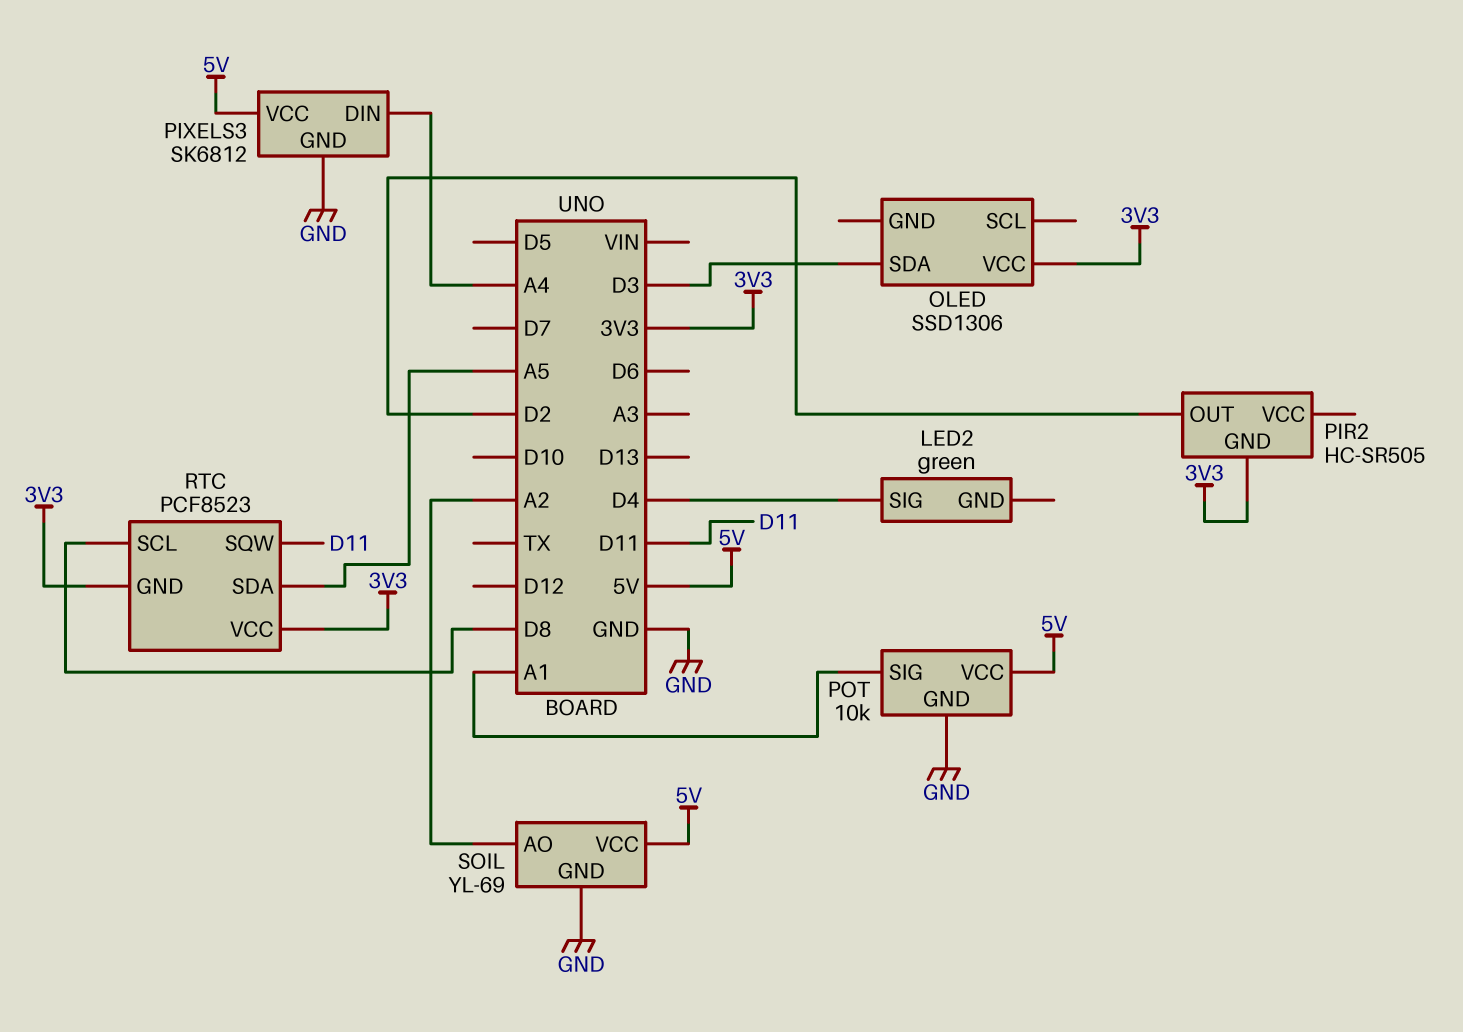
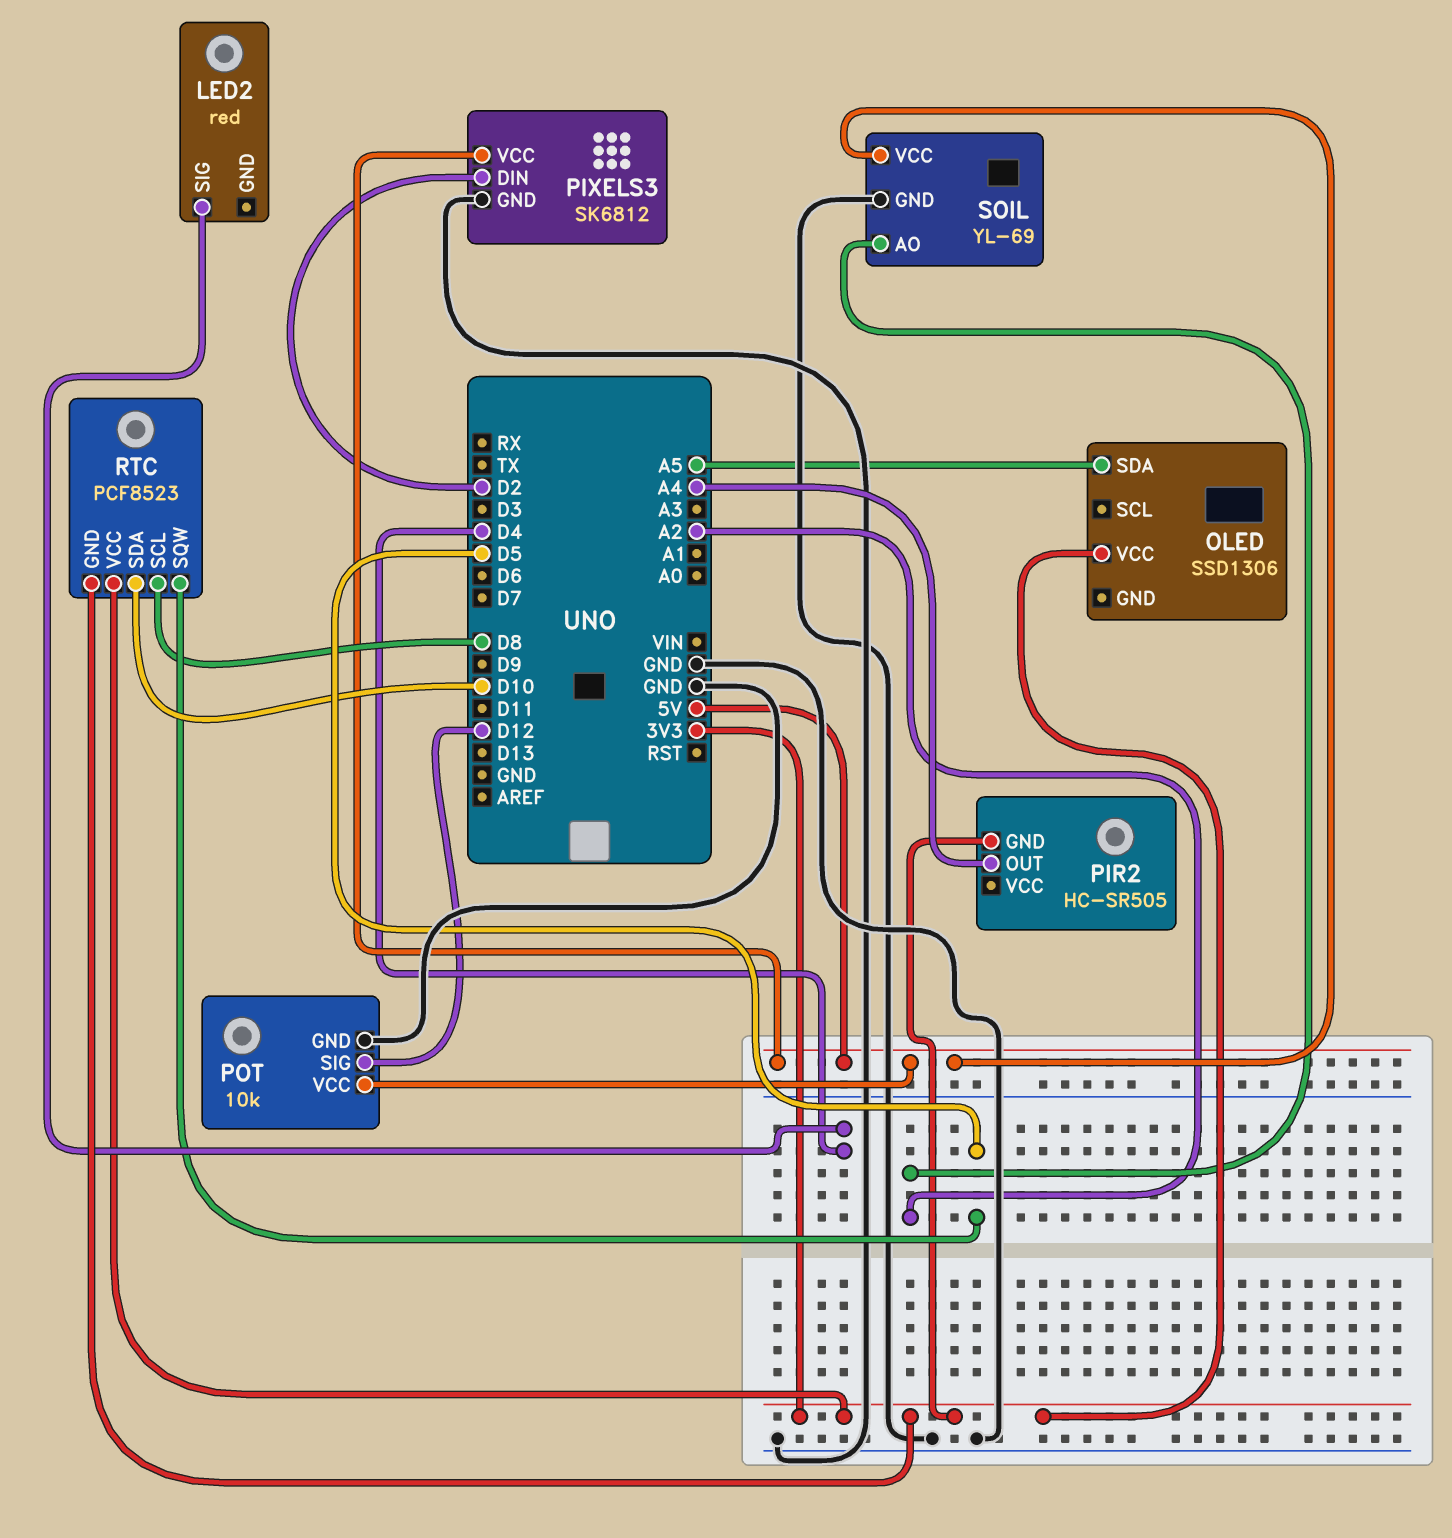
LED2: green -> red
OLED pin SDA: D3 -> A5
PIR2 pin OUT: D2 -> A4
PIXELS3 pin DIN: A4 -> D2
POT pin SIG: A1 -> D12
RTC pin SDA: A5 -> D10
RTC pin SQW: D11 -> D5

